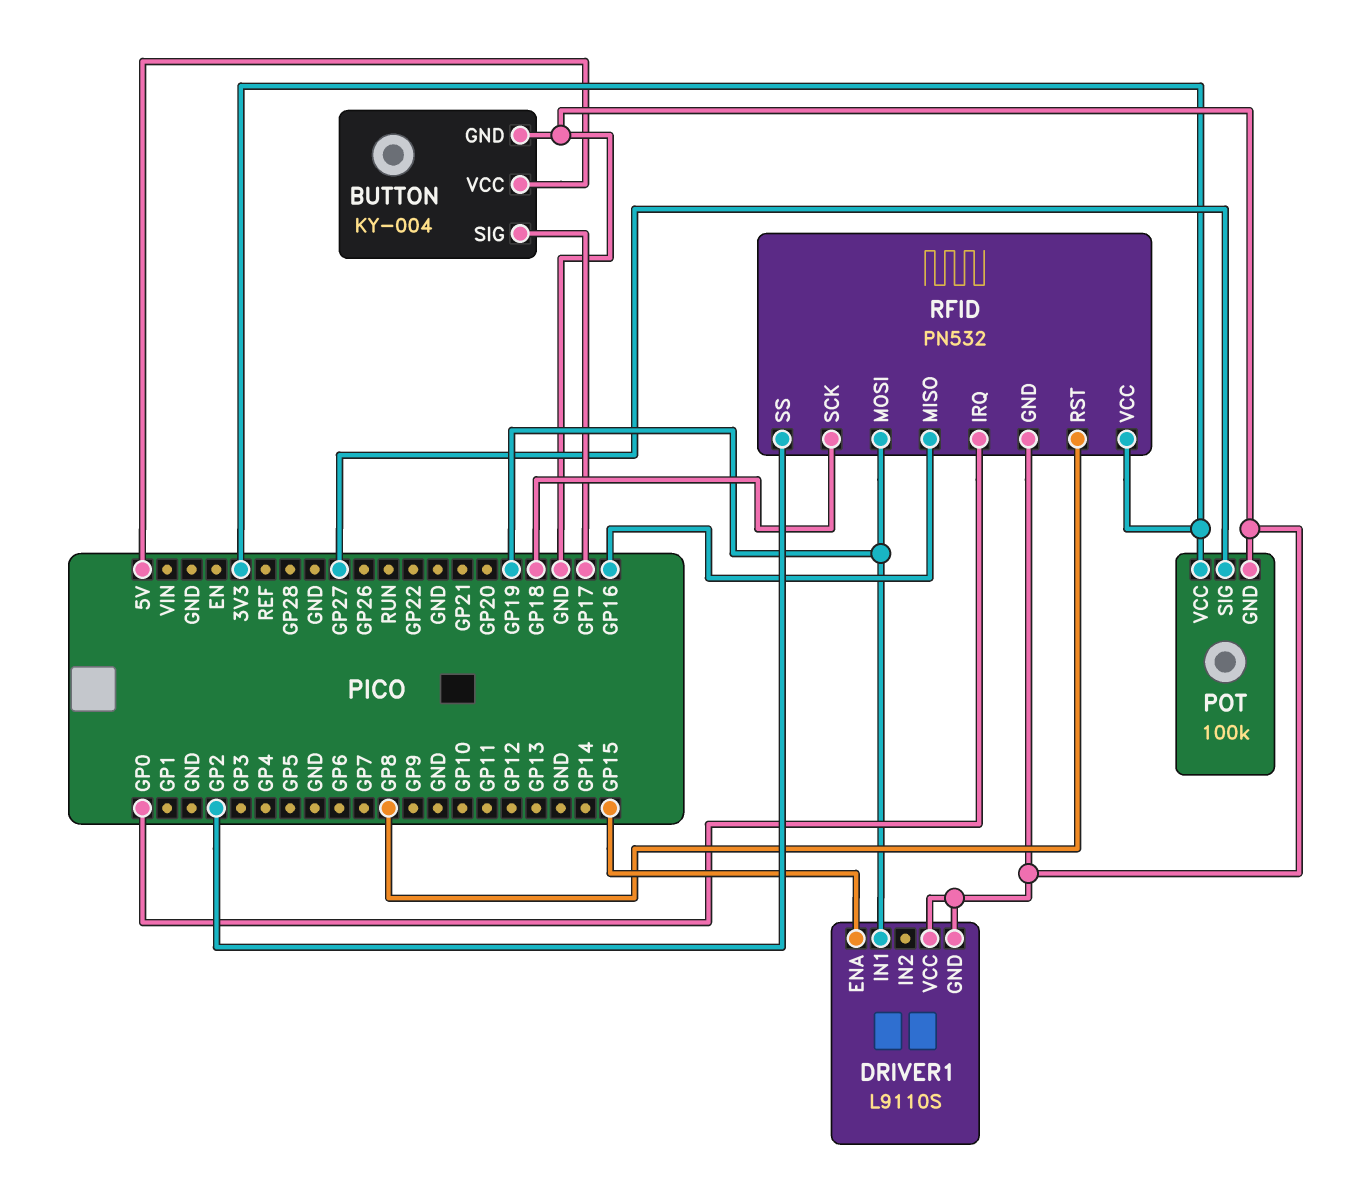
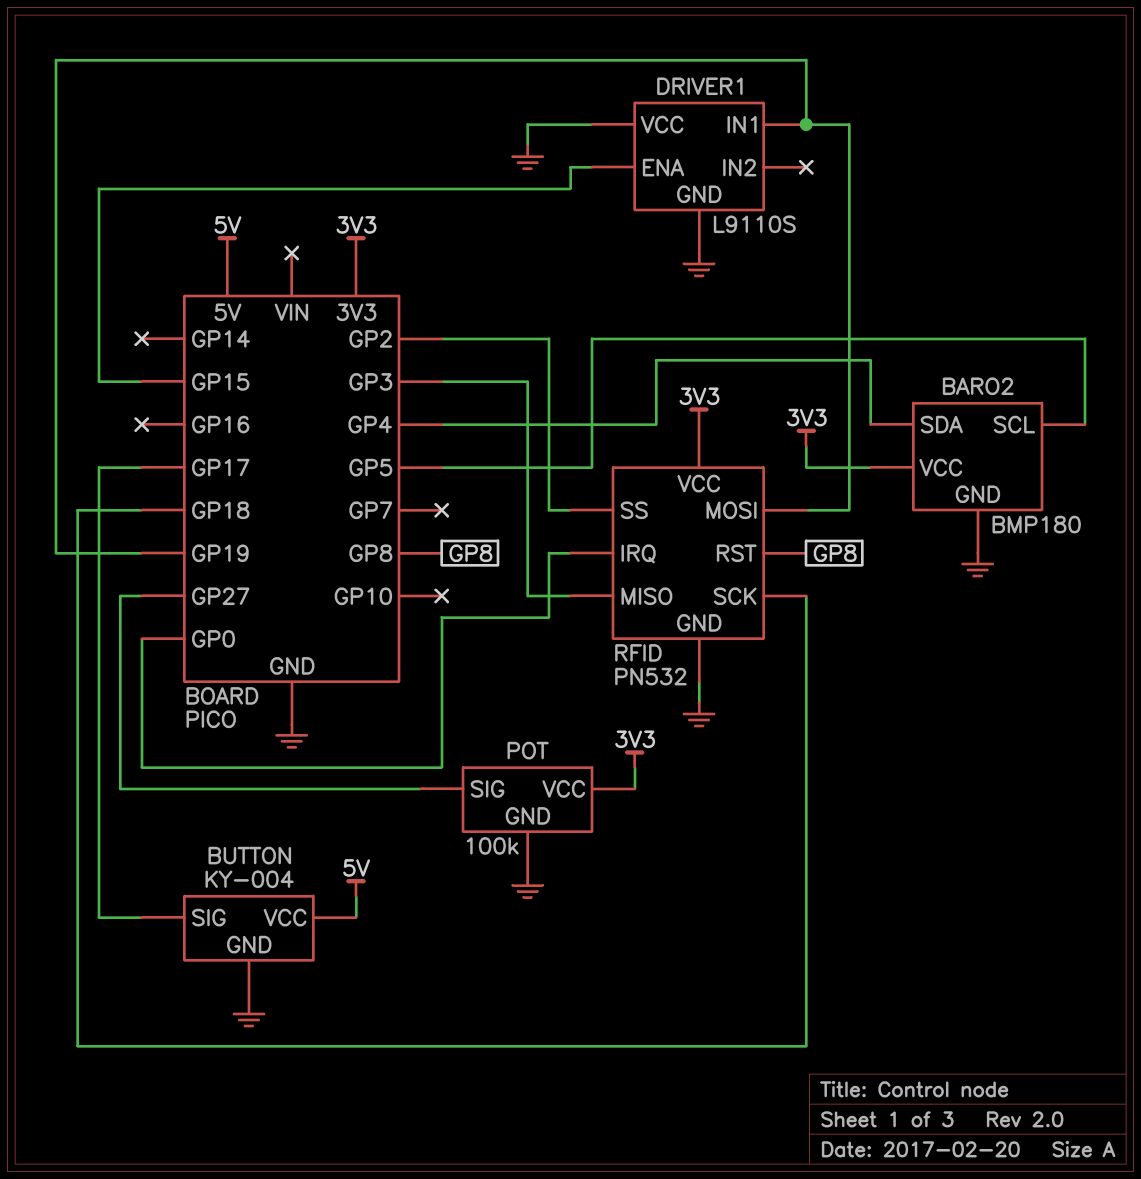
BARO2: none -> BMP180
BARO2 pin GND: none -> GND
BARO2 pin SCL: none -> GP5
BARO2 pin SDA: none -> GP4
BARO2 pin VCC: none -> 3V3
RFID pin MISO: GP16 -> GP3

